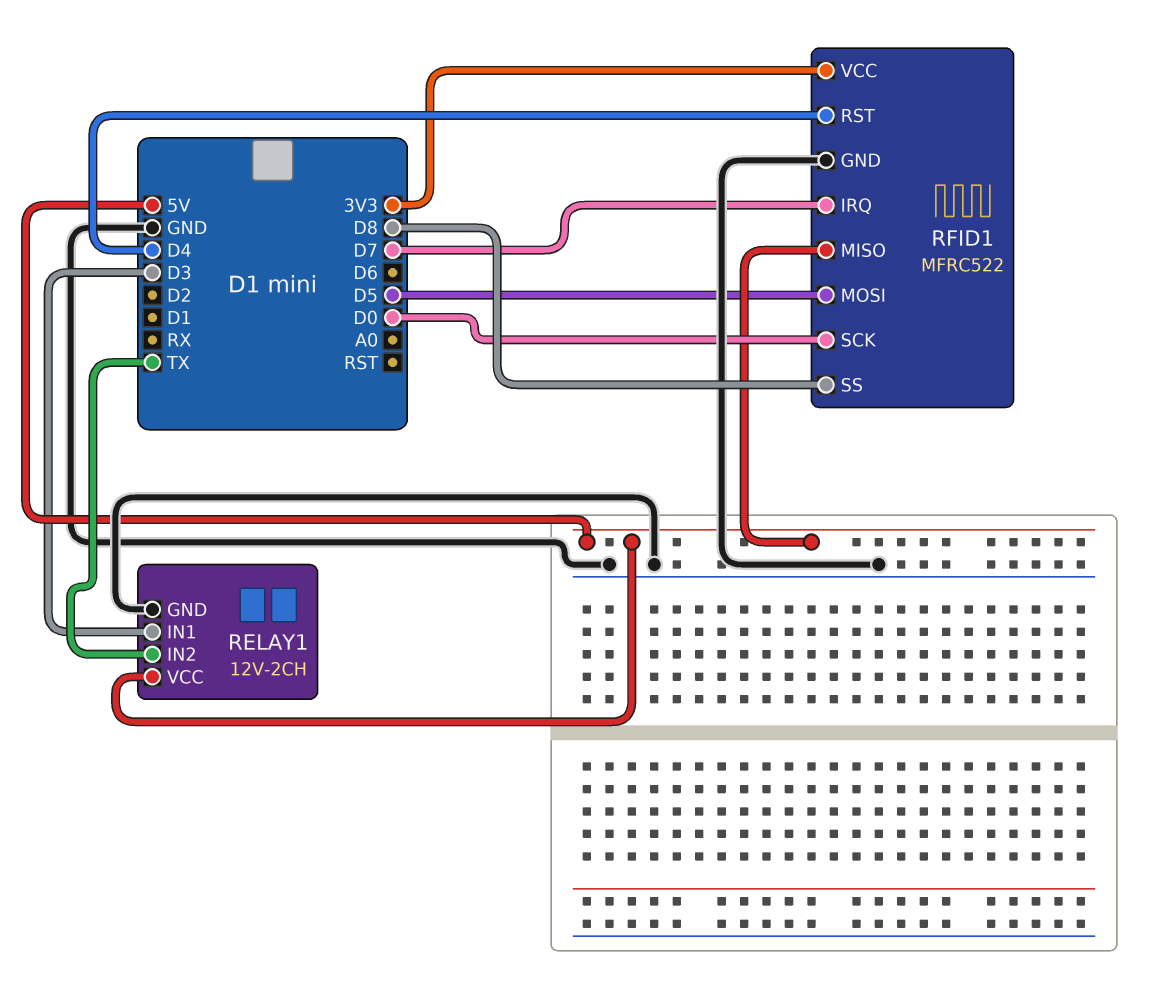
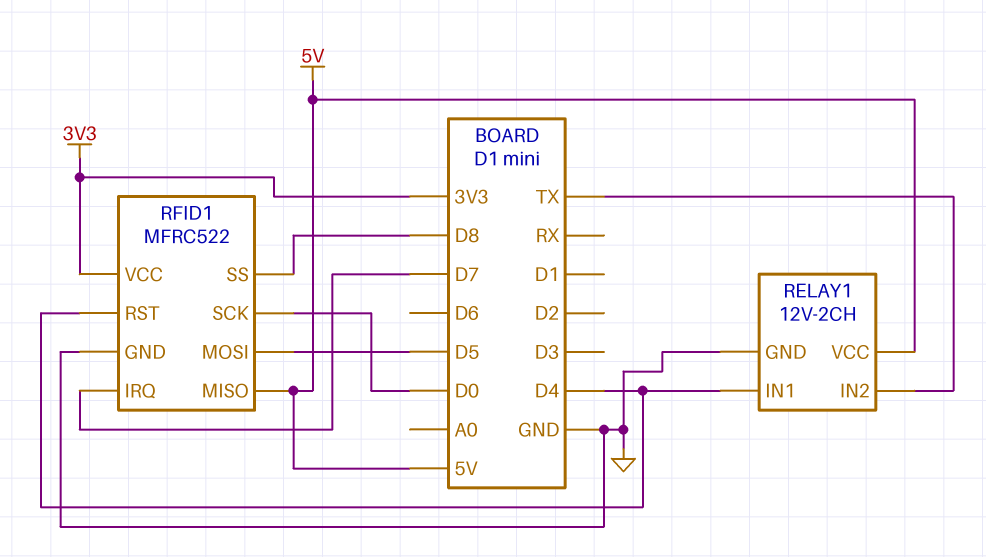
RELAY1 pin IN1: D3 -> D4

